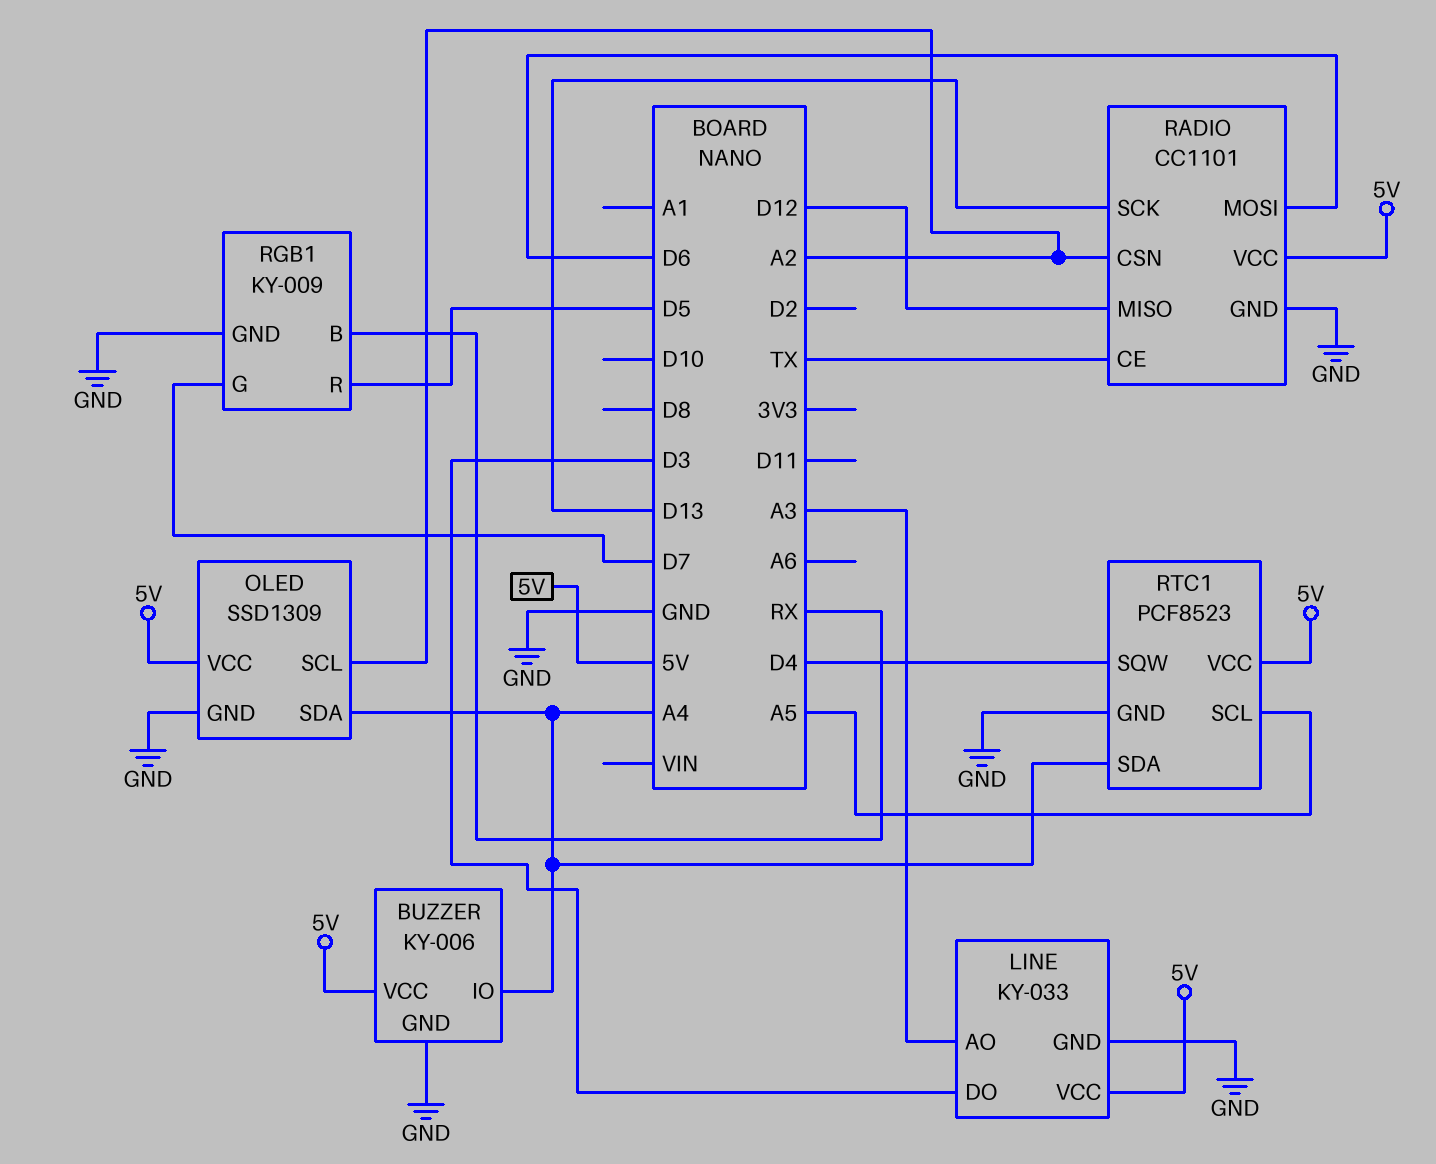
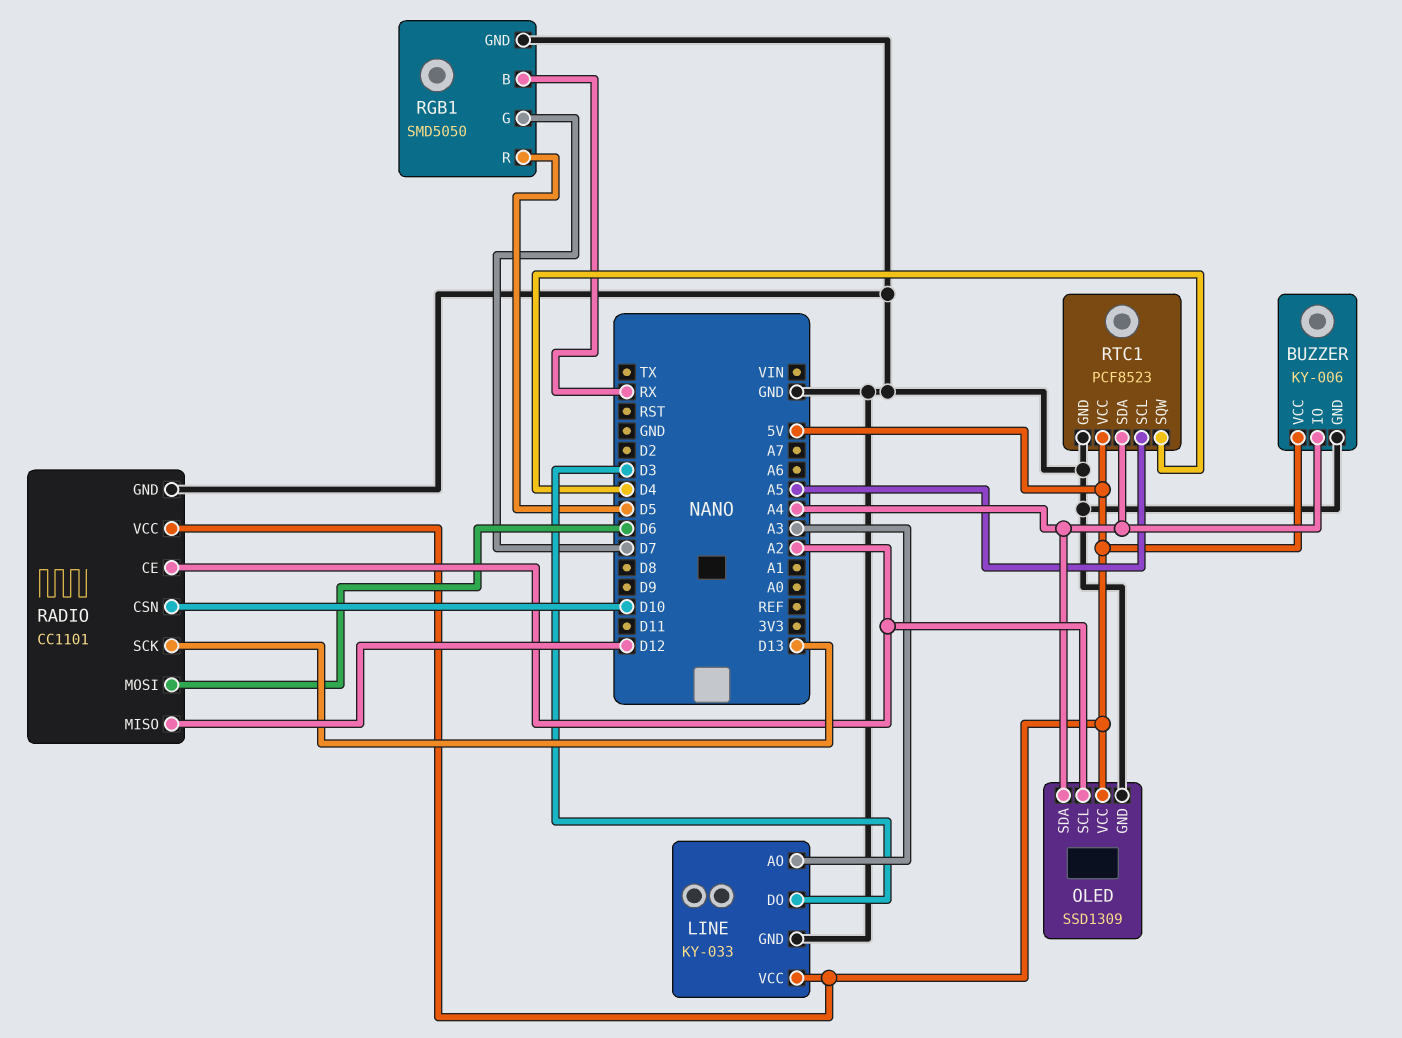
RADIO pin CE: TX -> A2
RADIO pin CSN: A2 -> D10
RGB1: KY-009 -> SMD5050

